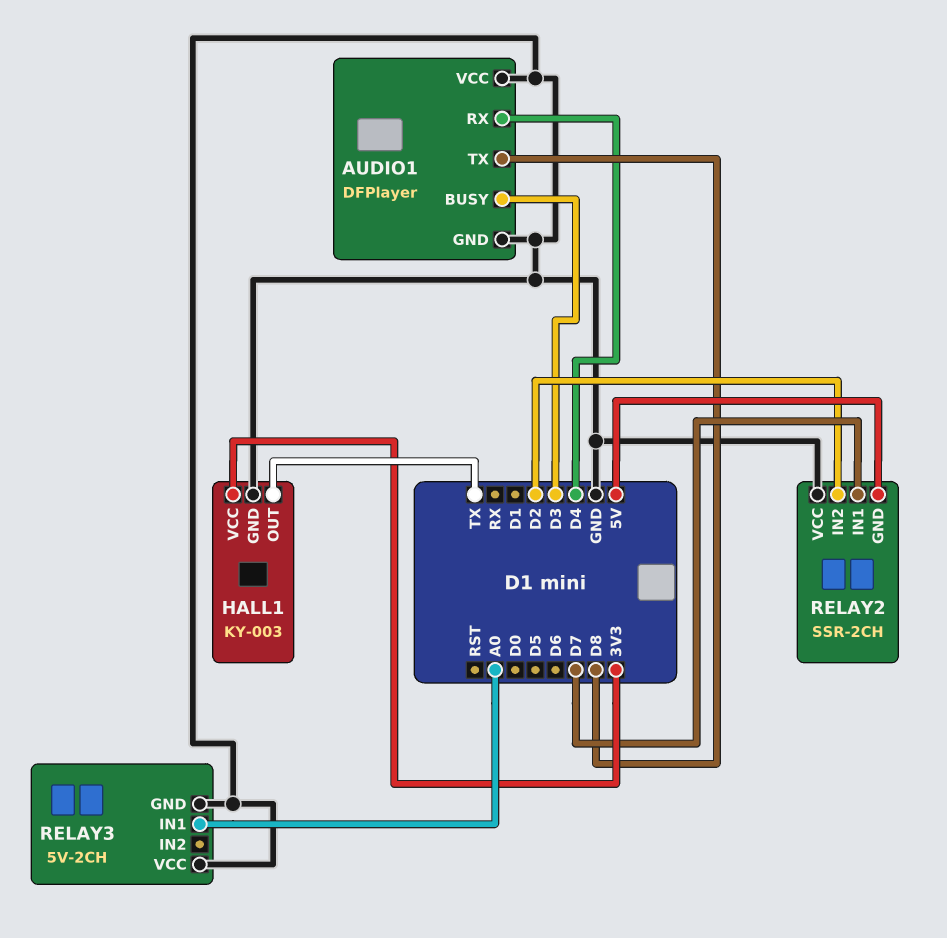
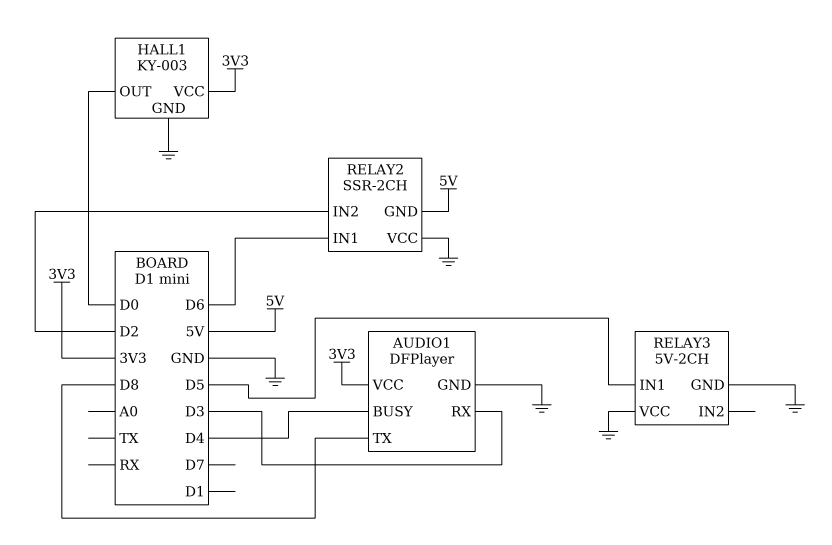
AUDIO1 pin BUSY: D3 -> D4
AUDIO1 pin RX: D4 -> D3
AUDIO1 pin VCC: GND -> 3V3
HALL1 pin OUT: TX -> D0
RELAY2 pin IN1: D7 -> D6
RELAY3 pin IN1: A0 -> D5

